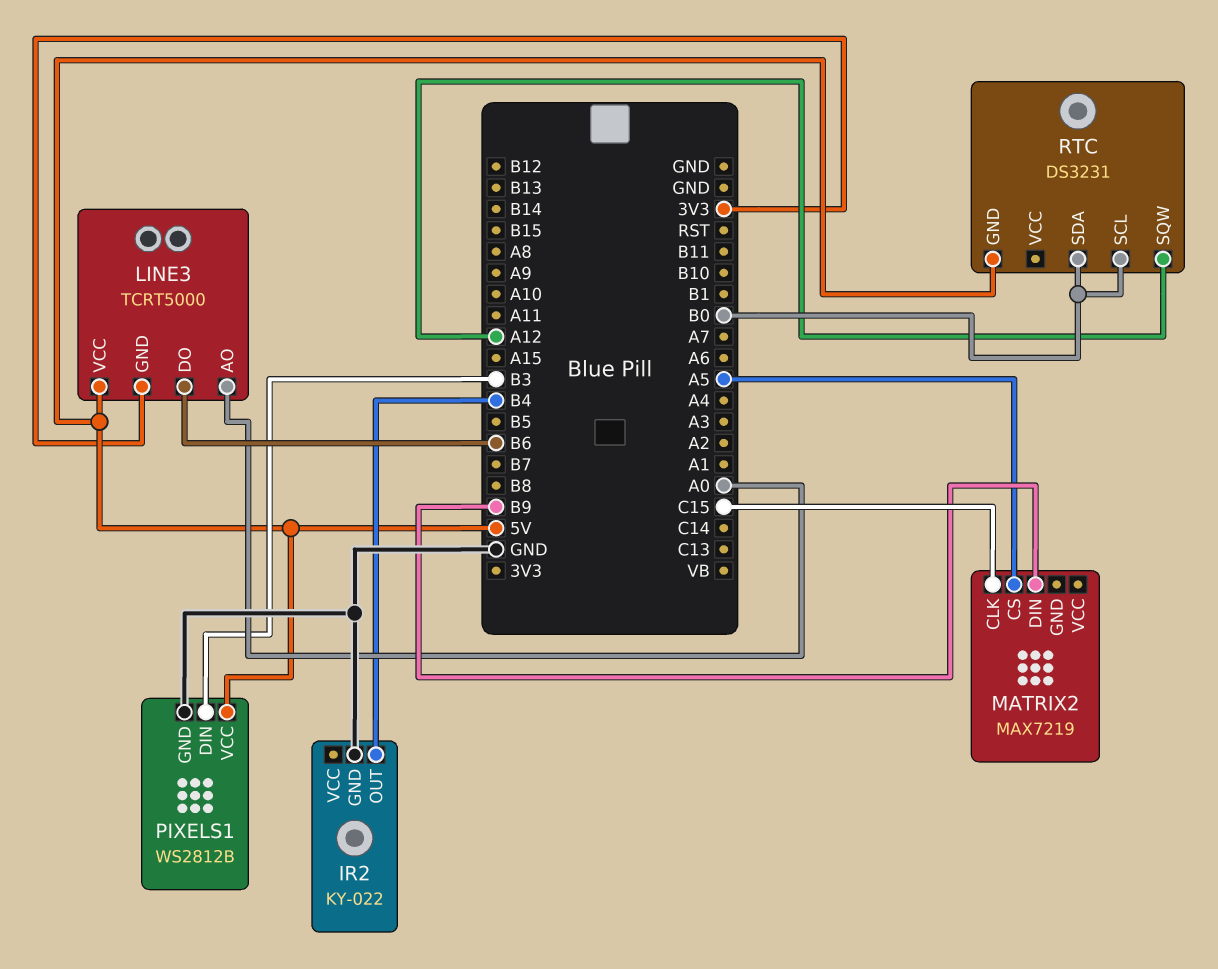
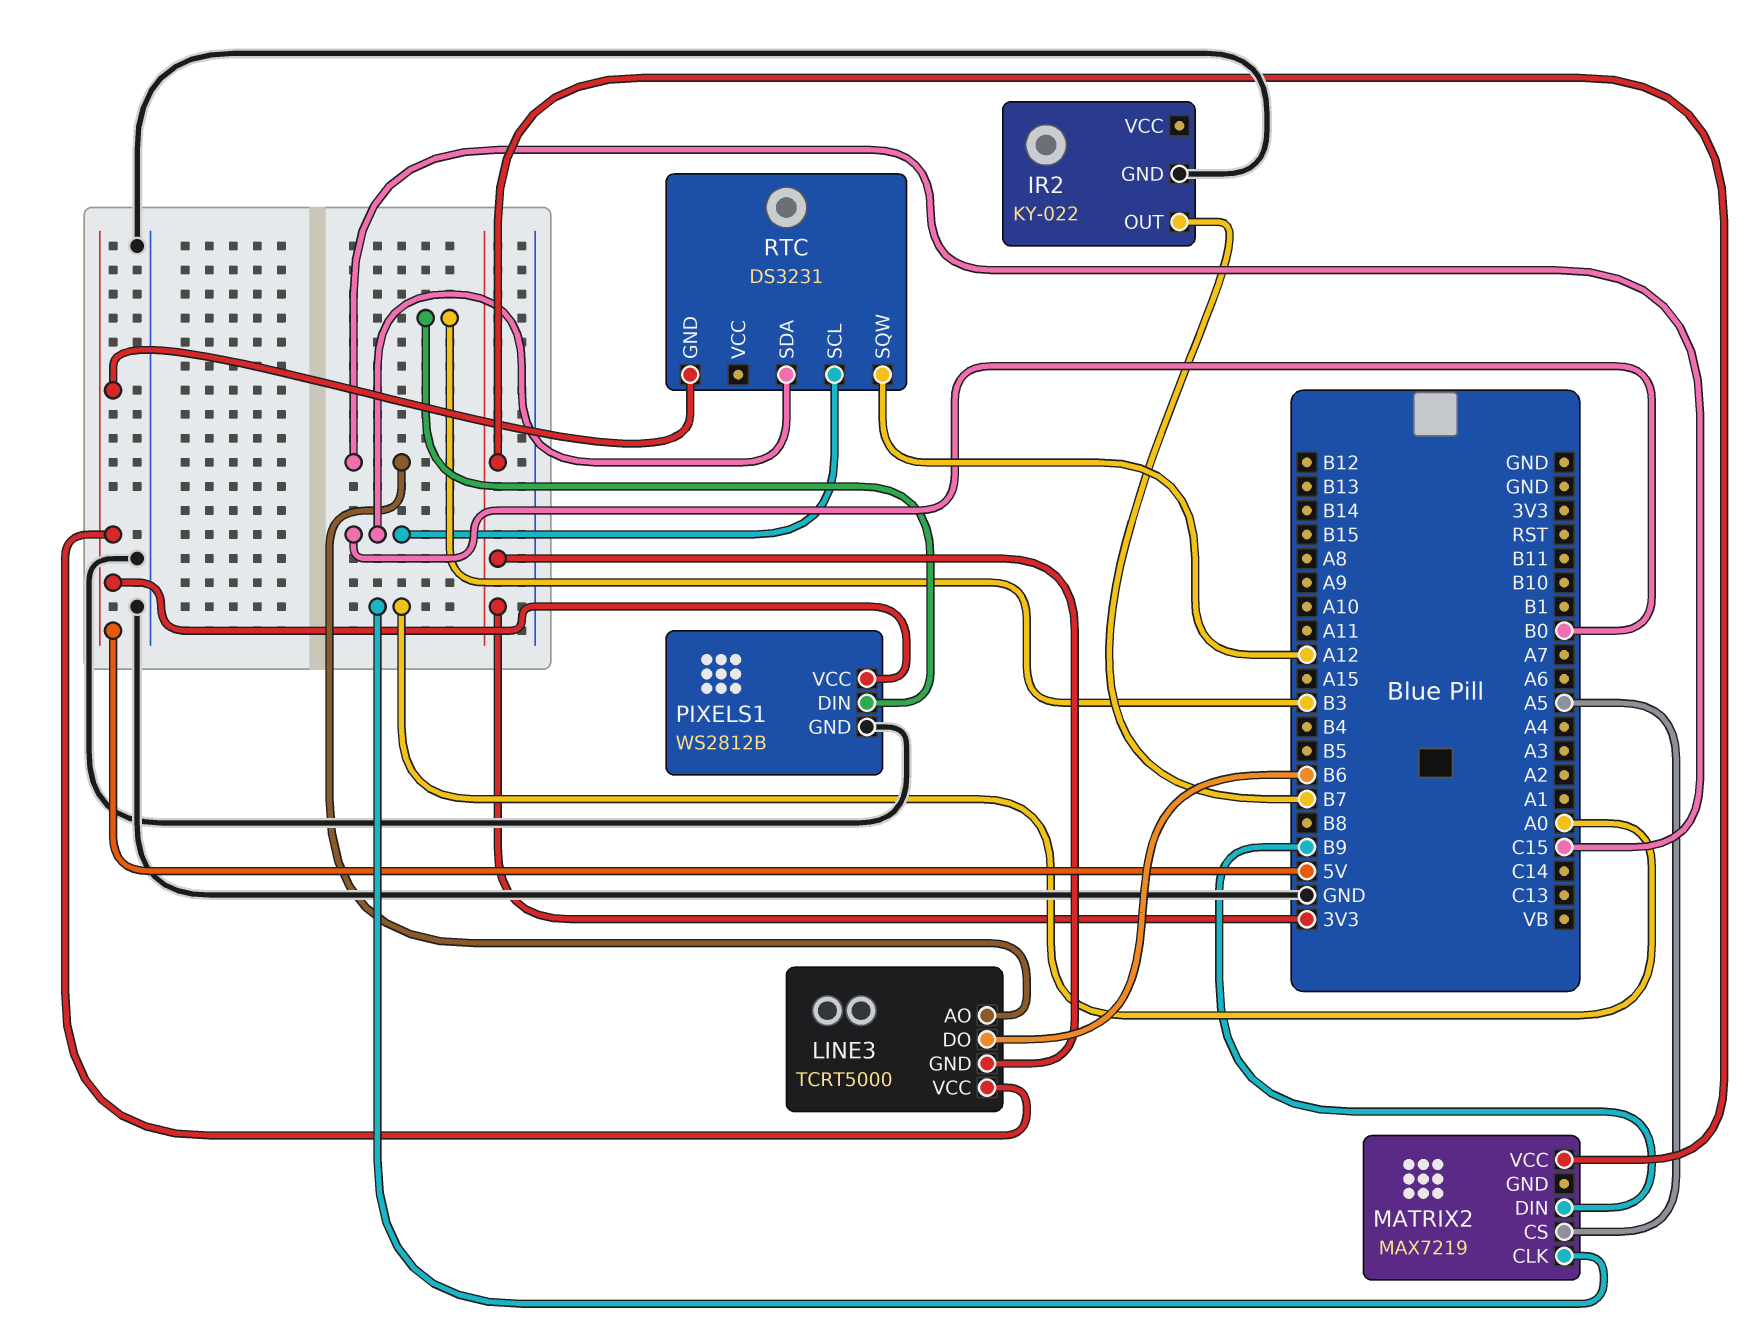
IR2 pin OUT: B4 -> B7
LINE3 pin AO: A0 -> C15
MATRIX2 pin CLK: C15 -> A0
MATRIX2 pin VCC: none -> 3V3

